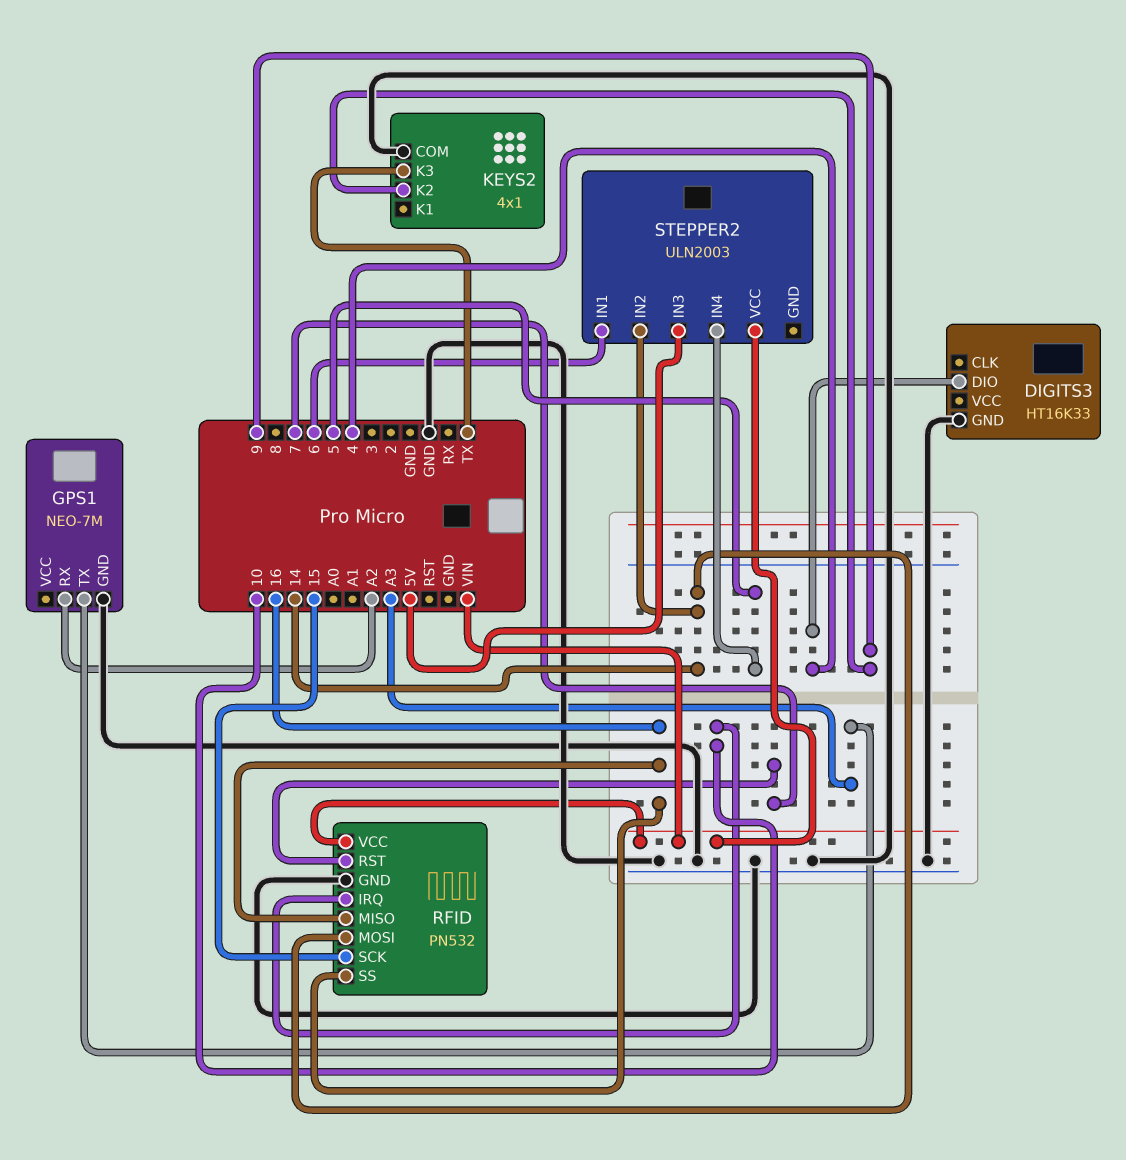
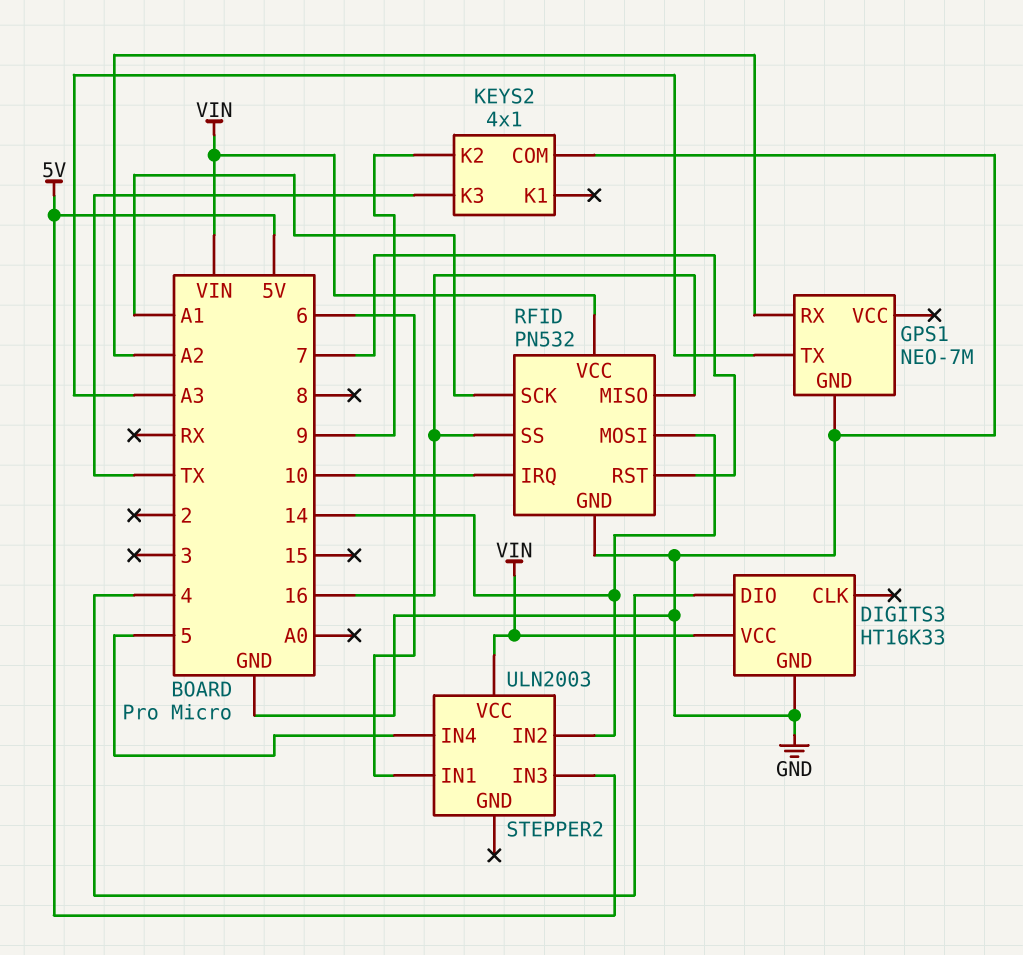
DIGITS3 pin VCC: none -> VIN
RFID pin SCK: 15 -> A1

